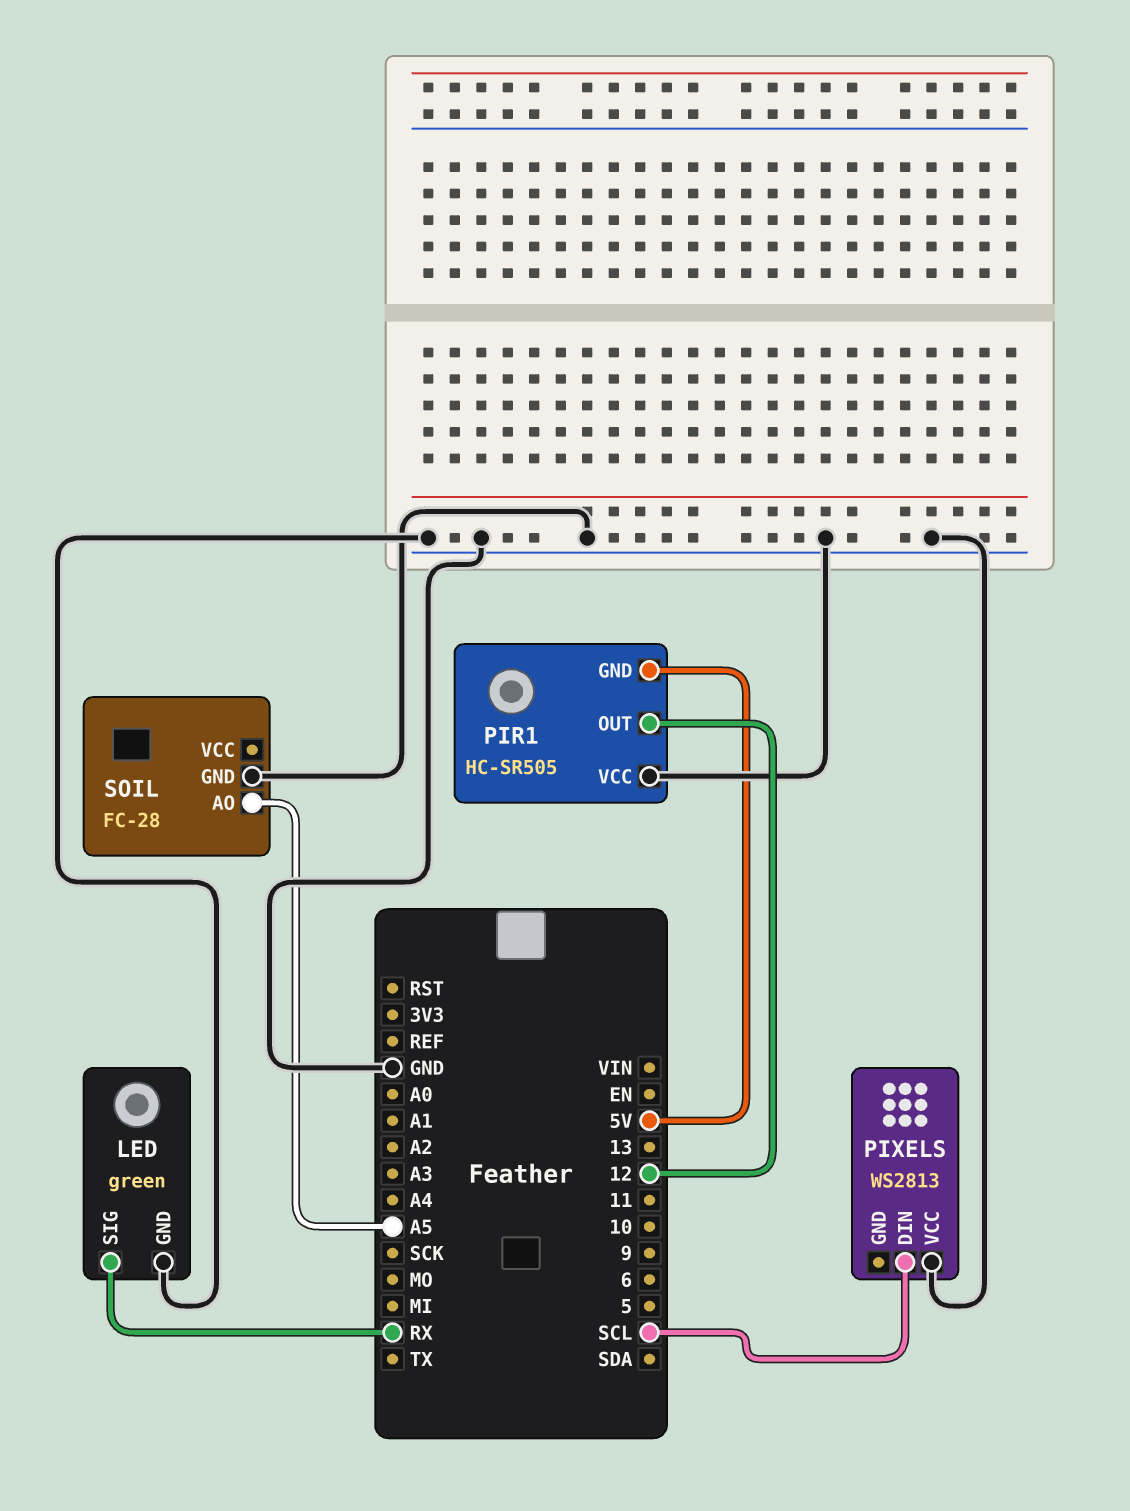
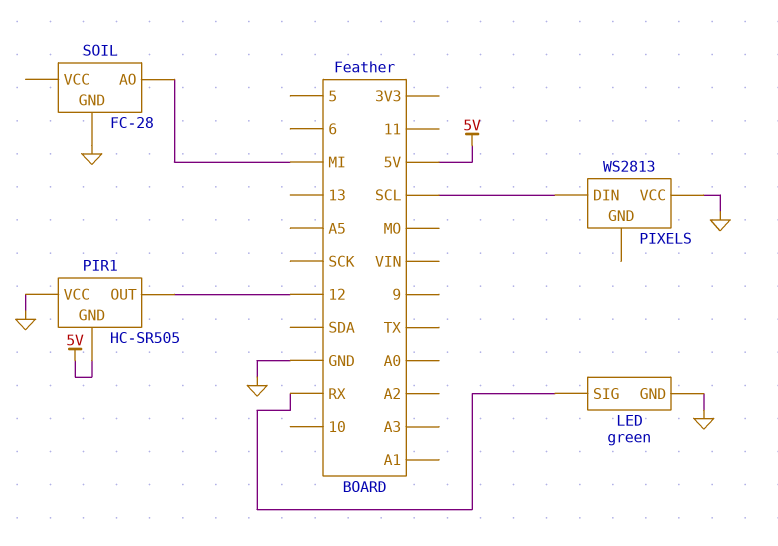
SOIL pin AO: A5 -> MI

